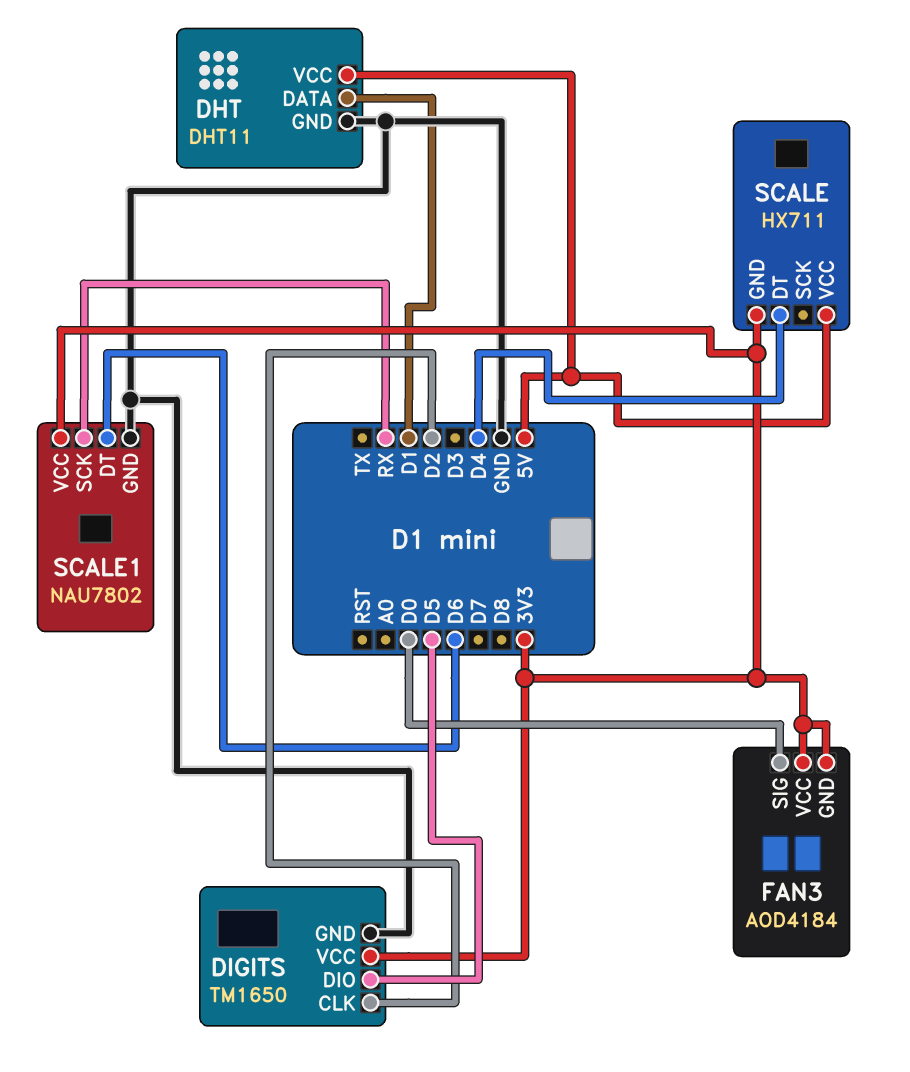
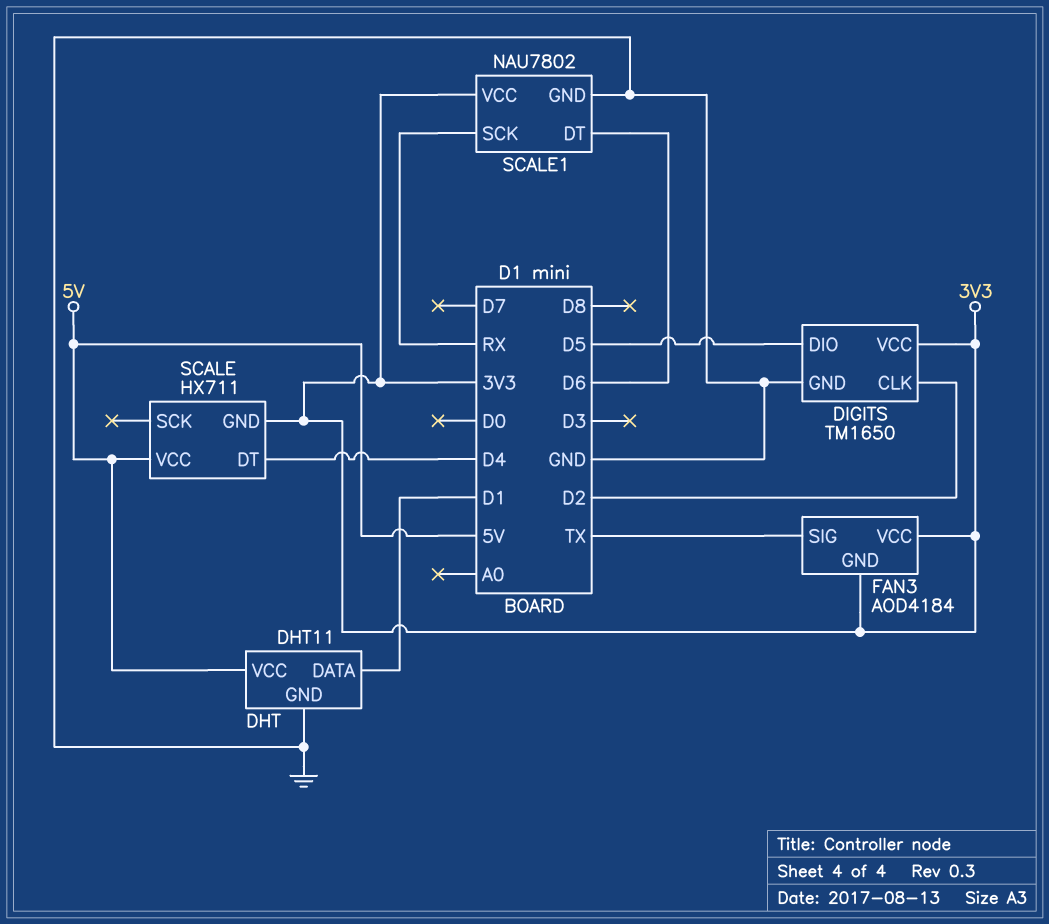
FAN3 pin SIG: D0 -> TX

